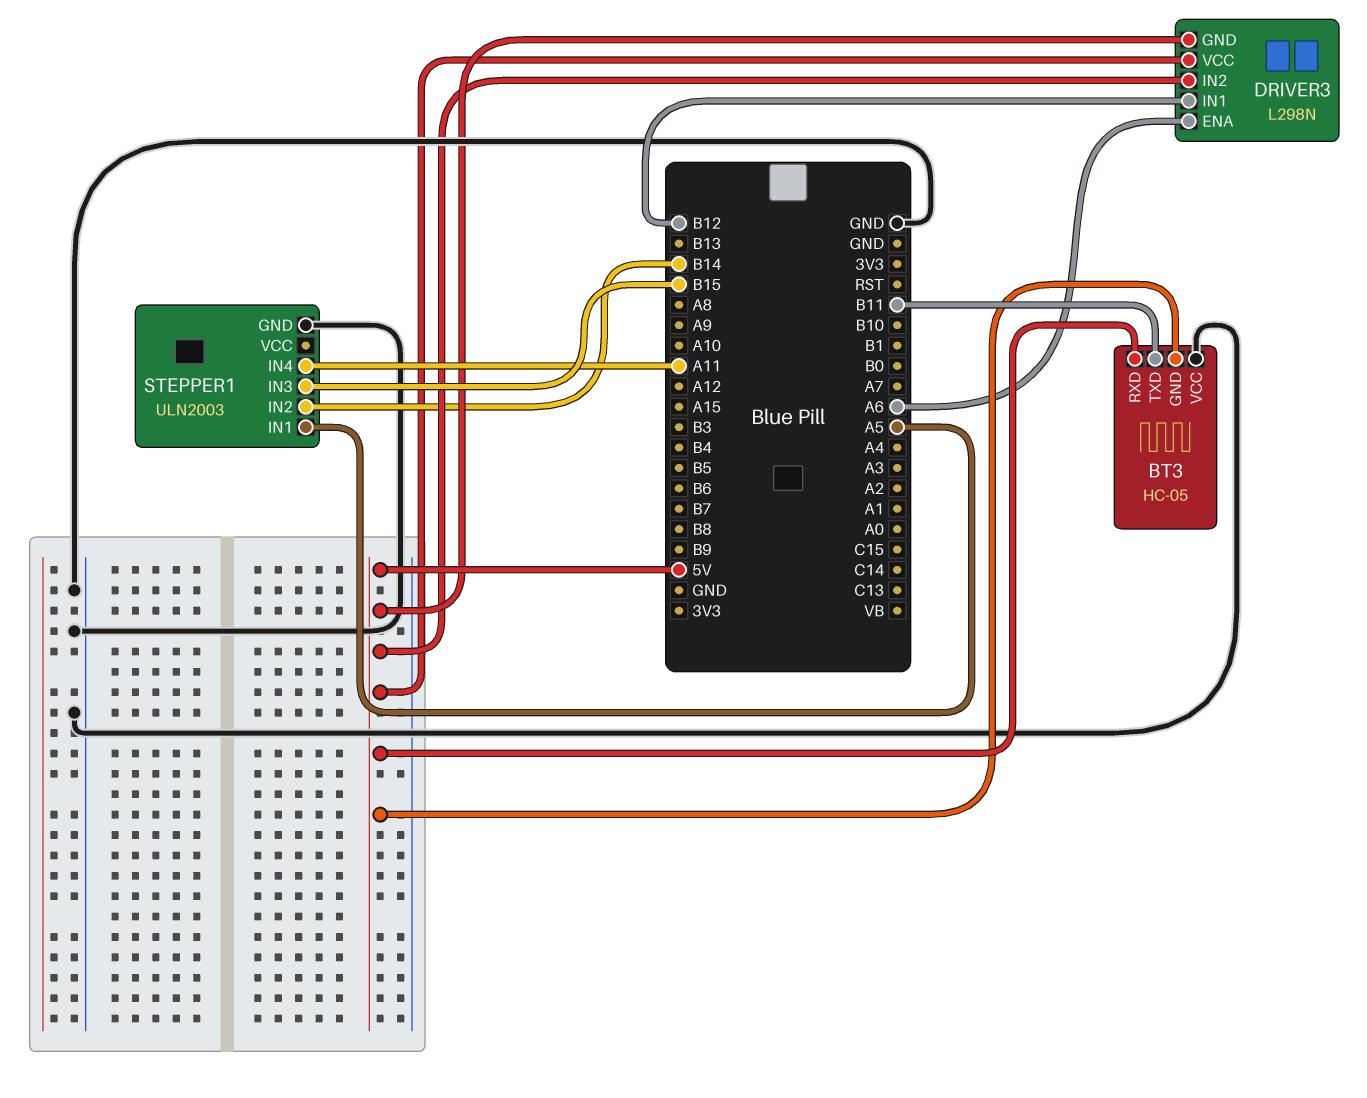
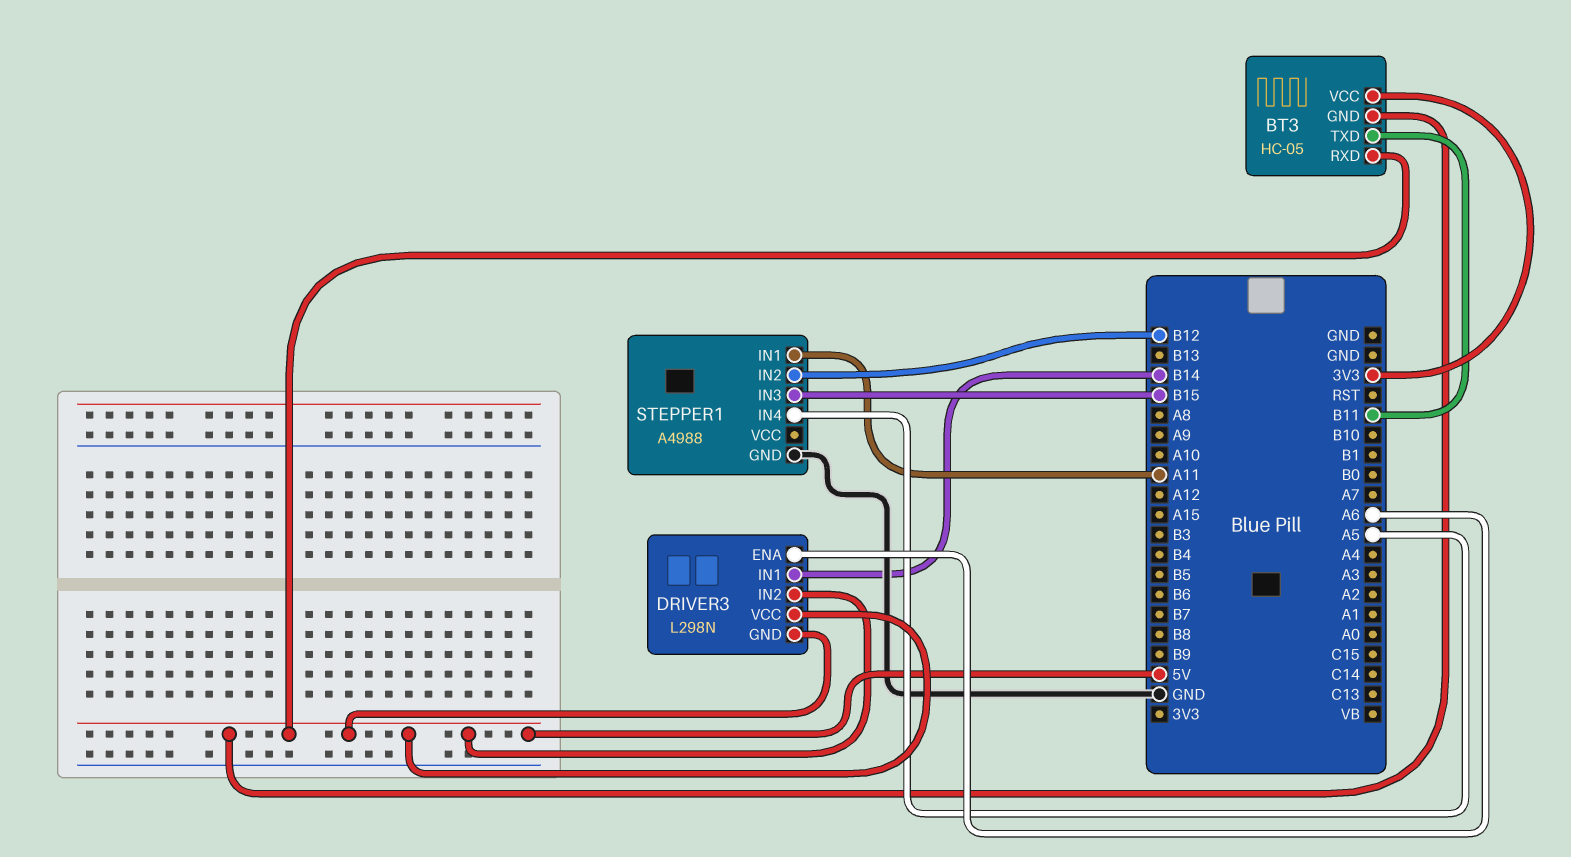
BT3 pin VCC: GND -> 3V3
DRIVER3 pin IN1: B12 -> B14
STEPPER1: ULN2003 -> A4988
STEPPER1 pin IN1: A5 -> A11
STEPPER1 pin IN2: B14 -> B12
STEPPER1 pin IN4: A11 -> A5

